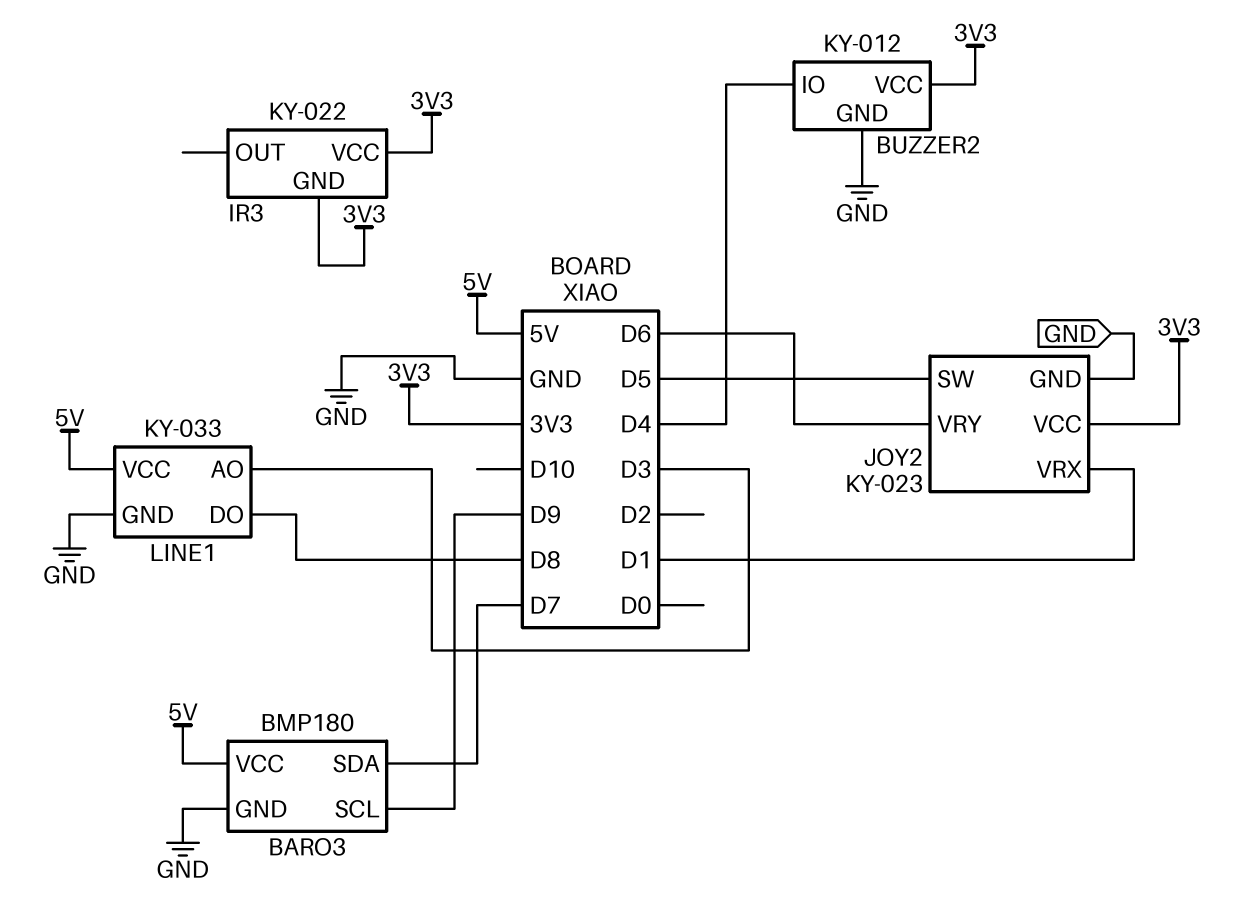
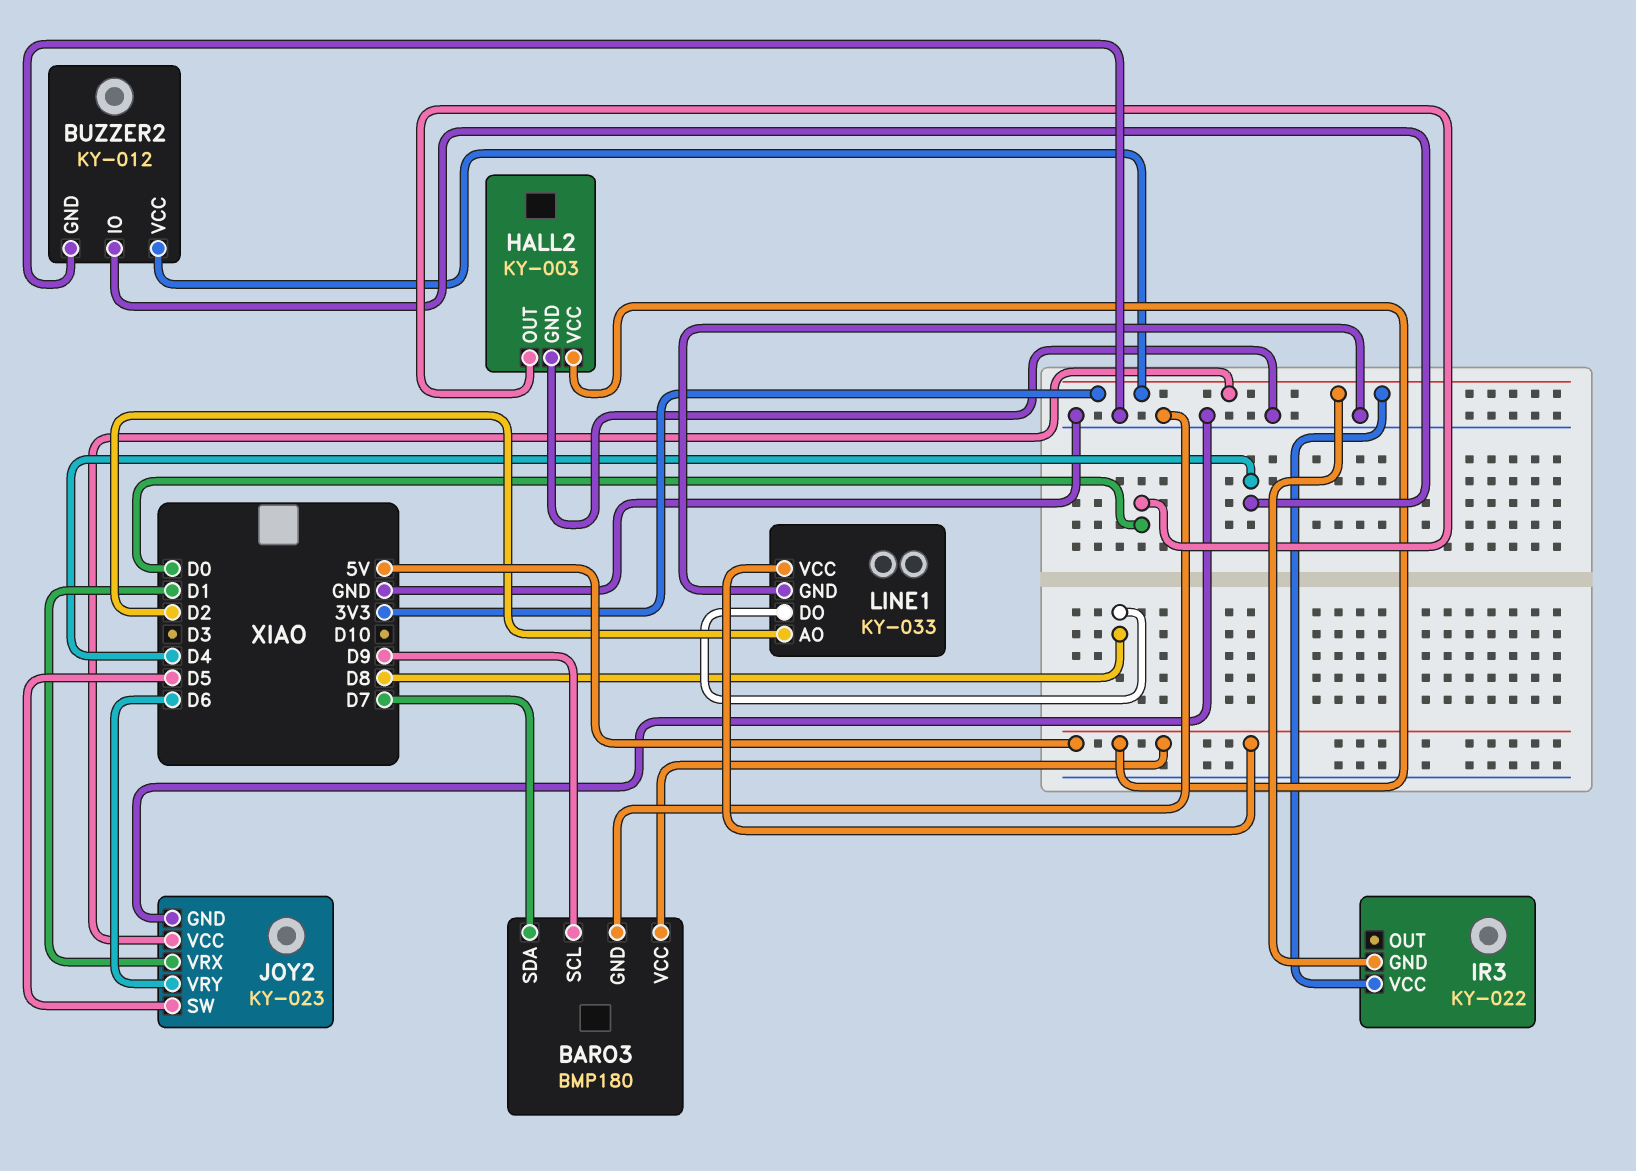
HALL2: none -> KY-003
HALL2 pin GND: none -> GND
HALL2 pin OUT: none -> D0
HALL2 pin VCC: none -> 5V
LINE1 pin AO: D3 -> D2

